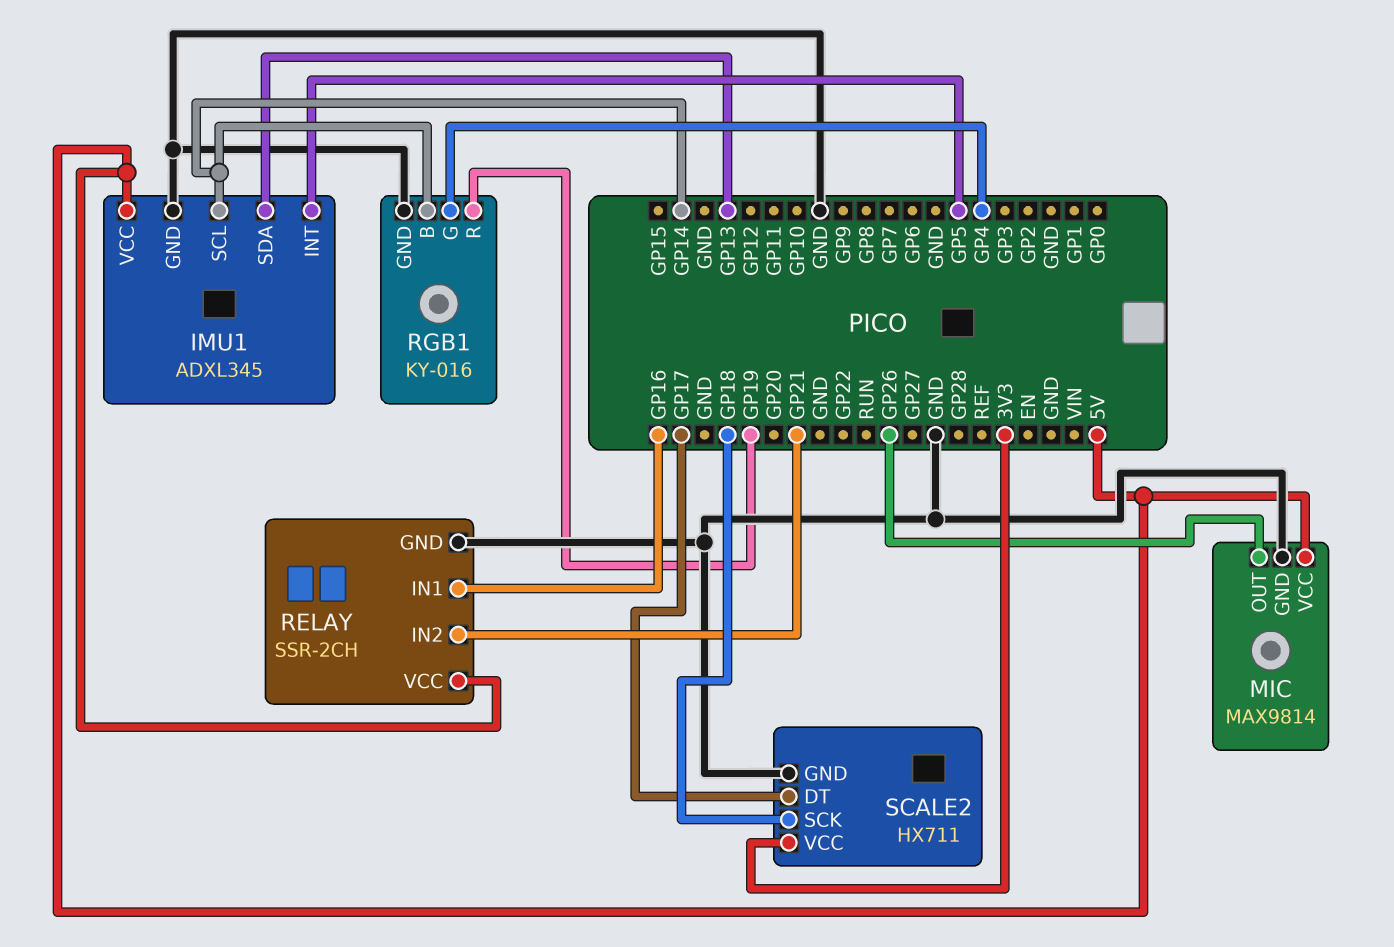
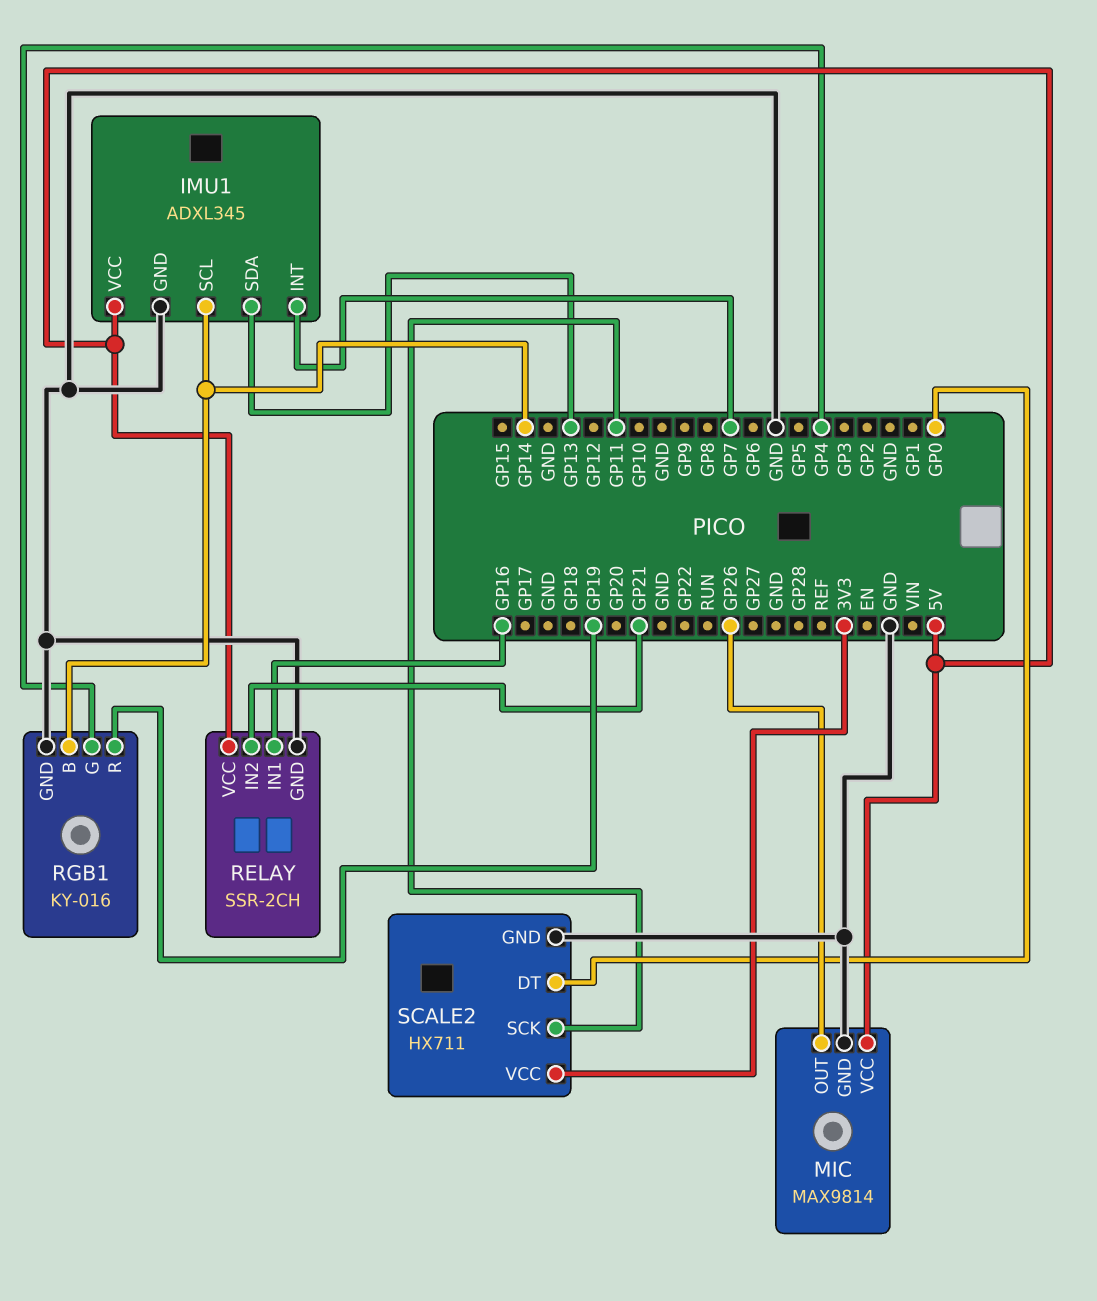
IMU1 pin INT: GP5 -> GP7
SCALE2 pin DT: GP17 -> GP0
SCALE2 pin SCK: GP18 -> GP11

